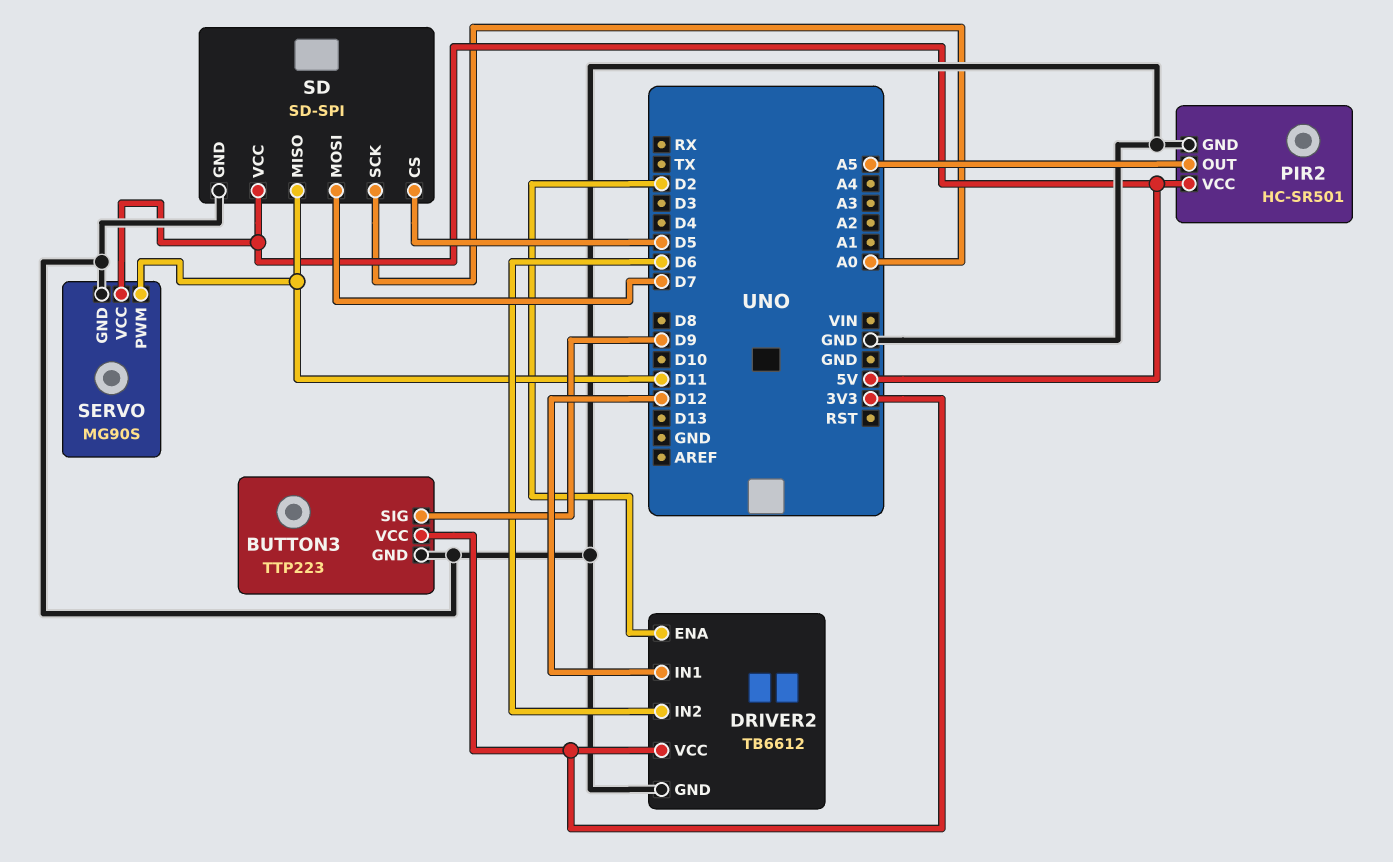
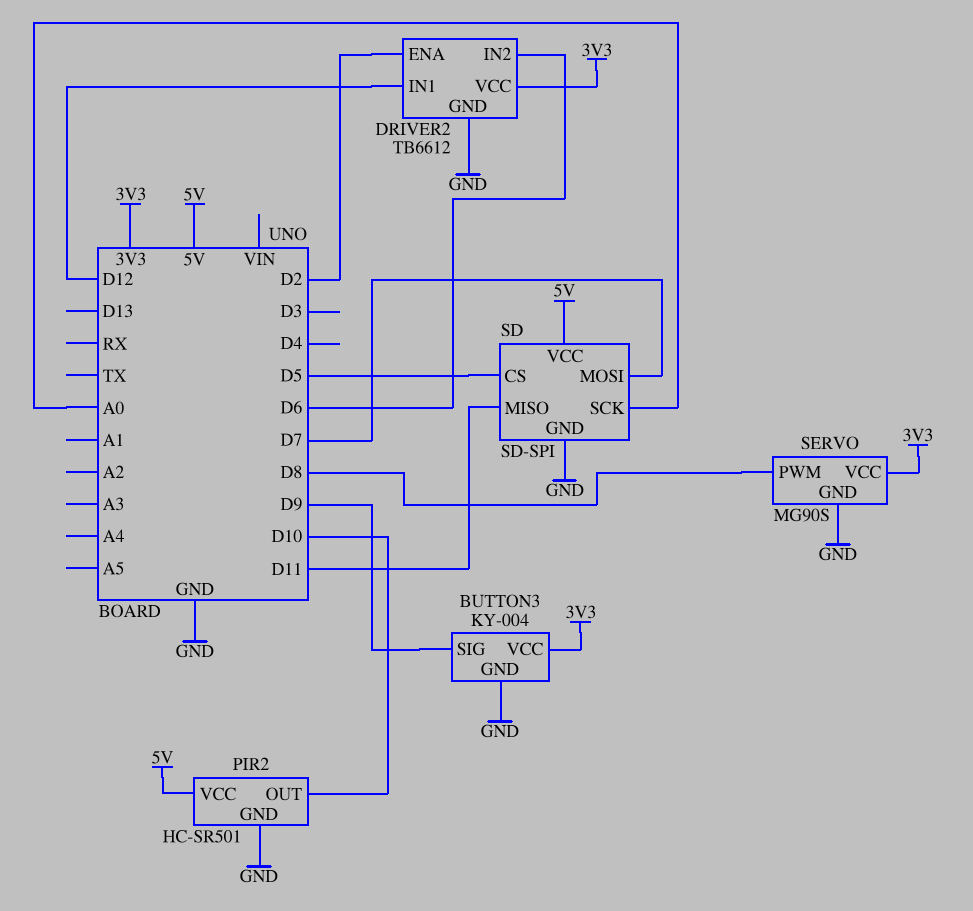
BUTTON3: TTP223 -> KY-004
PIR2 pin OUT: A5 -> D10
SERVO pin PWM: D11 -> D8
SERVO pin VCC: 5V -> 3V3

